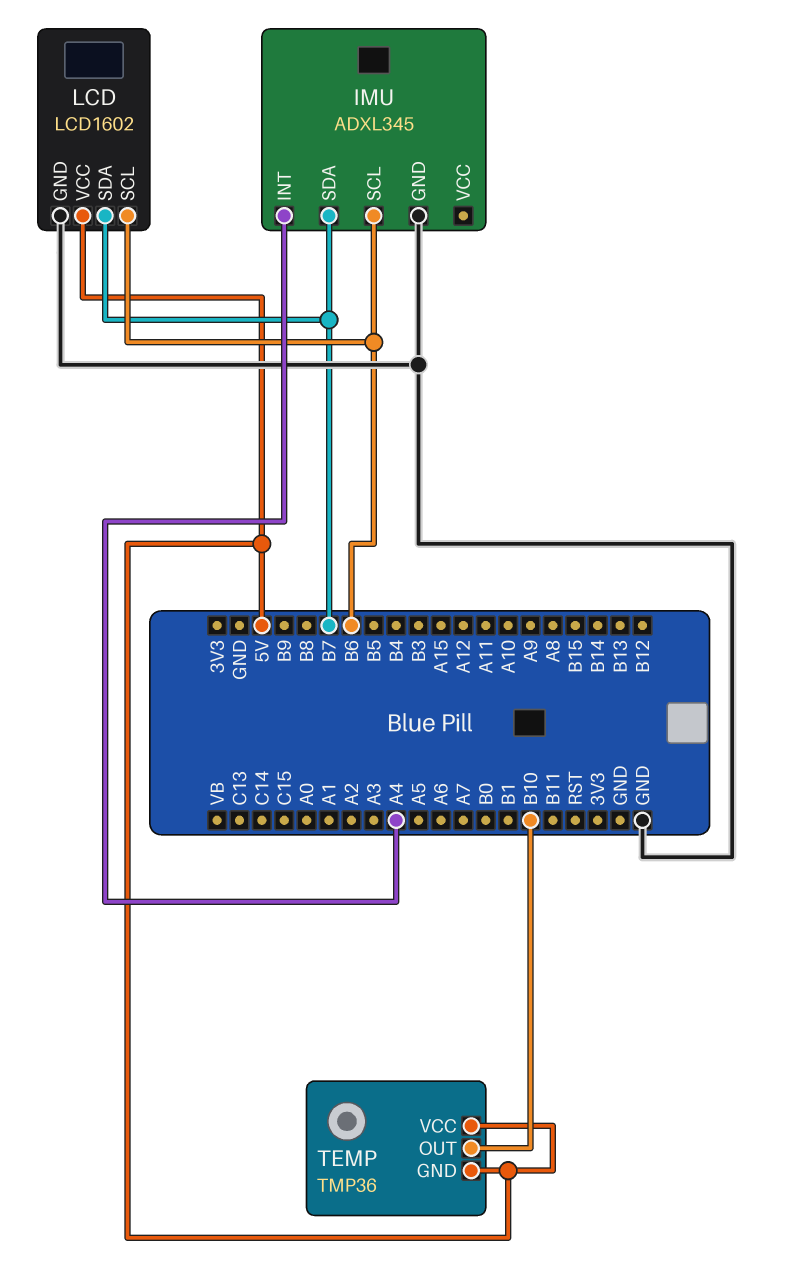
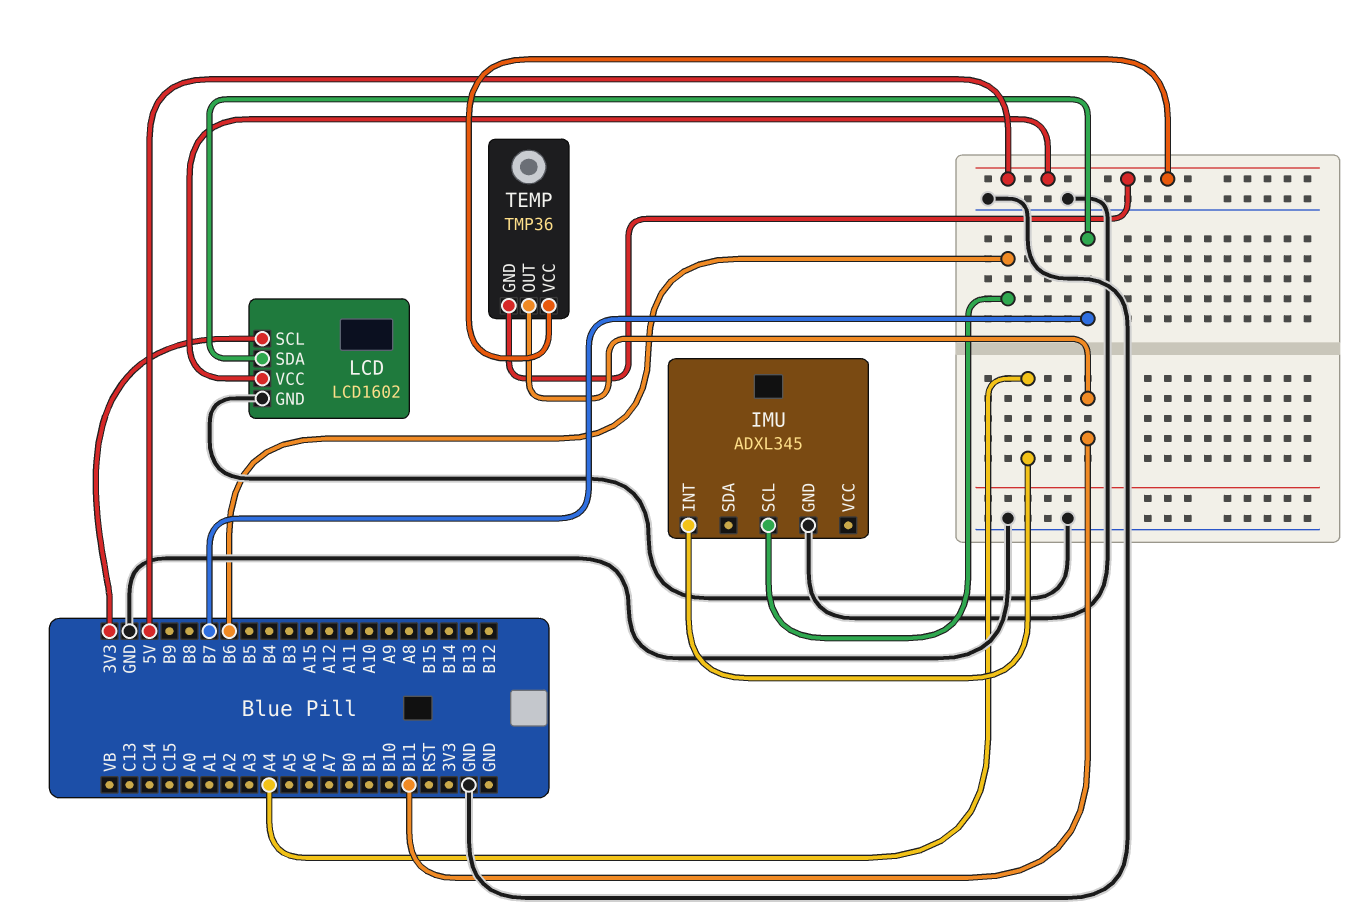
IMU pin SDA: B7 -> none
LCD pin SCL: B6 -> 3V3
TEMP pin OUT: B10 -> B11

